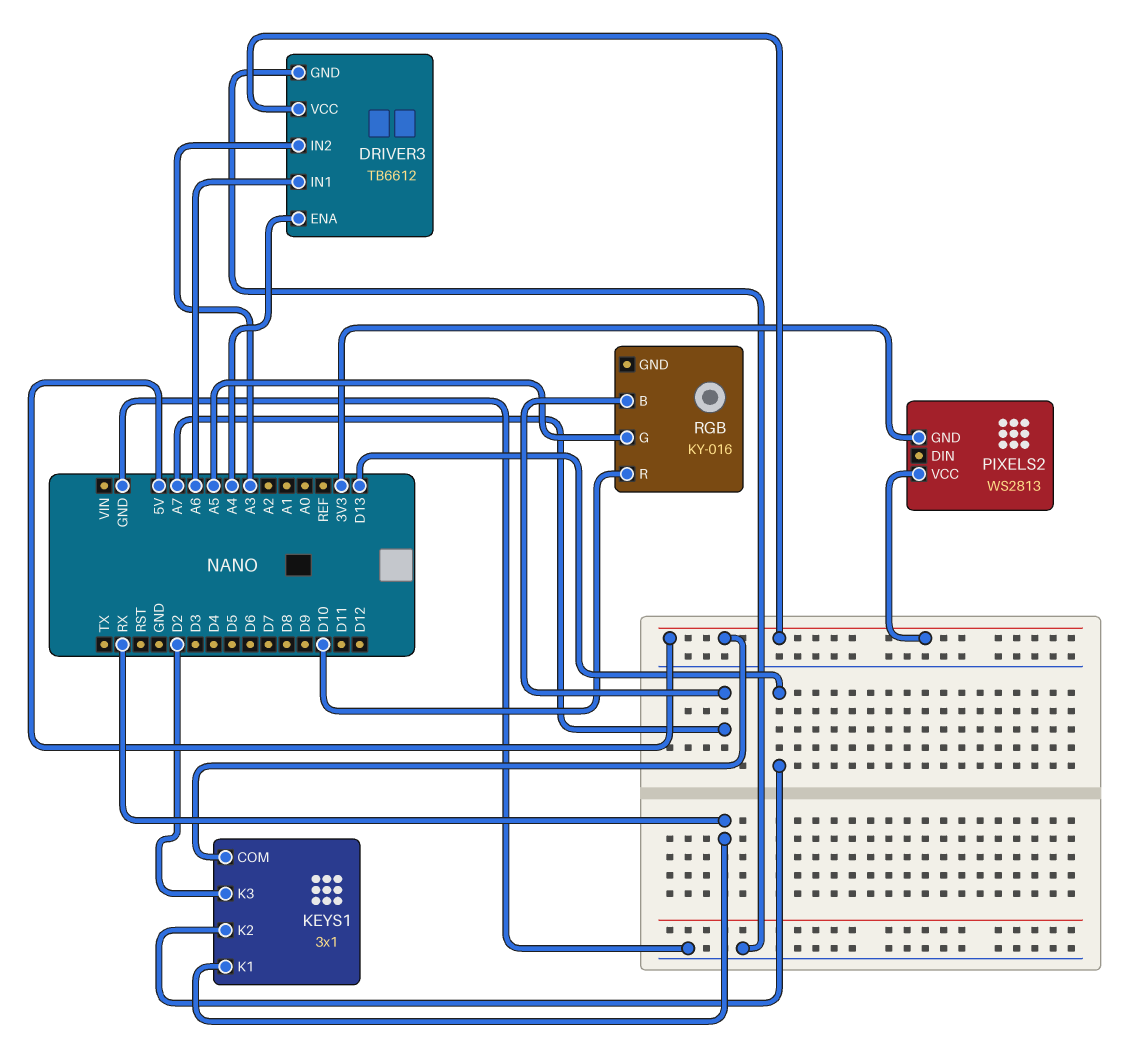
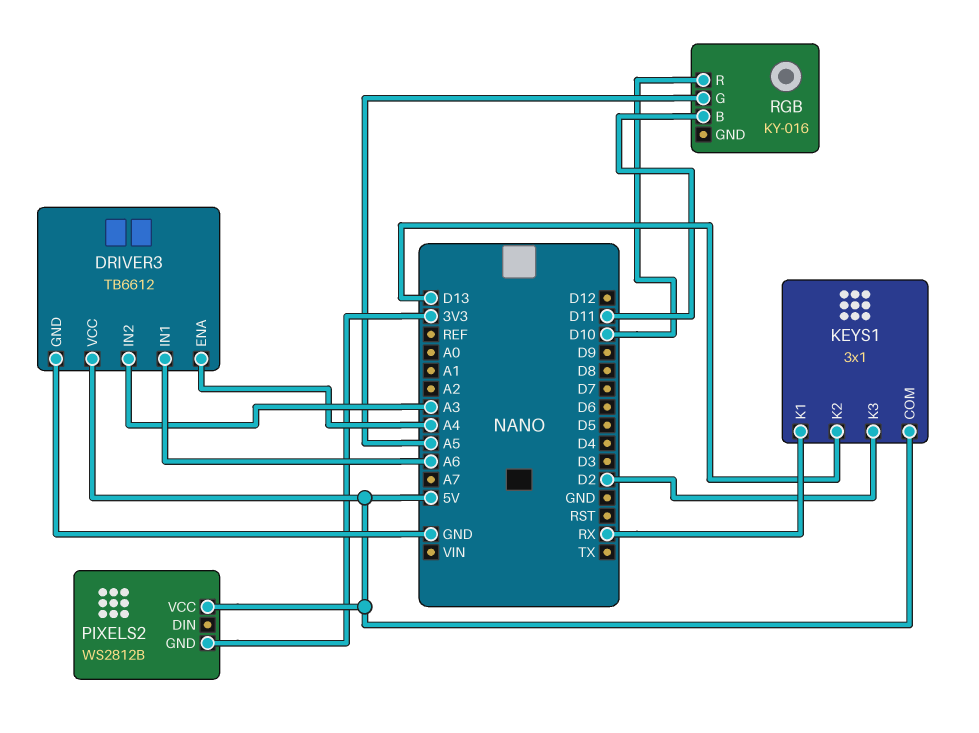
PIXELS2: WS2813 -> WS2812B
RGB pin B: A7 -> D11

